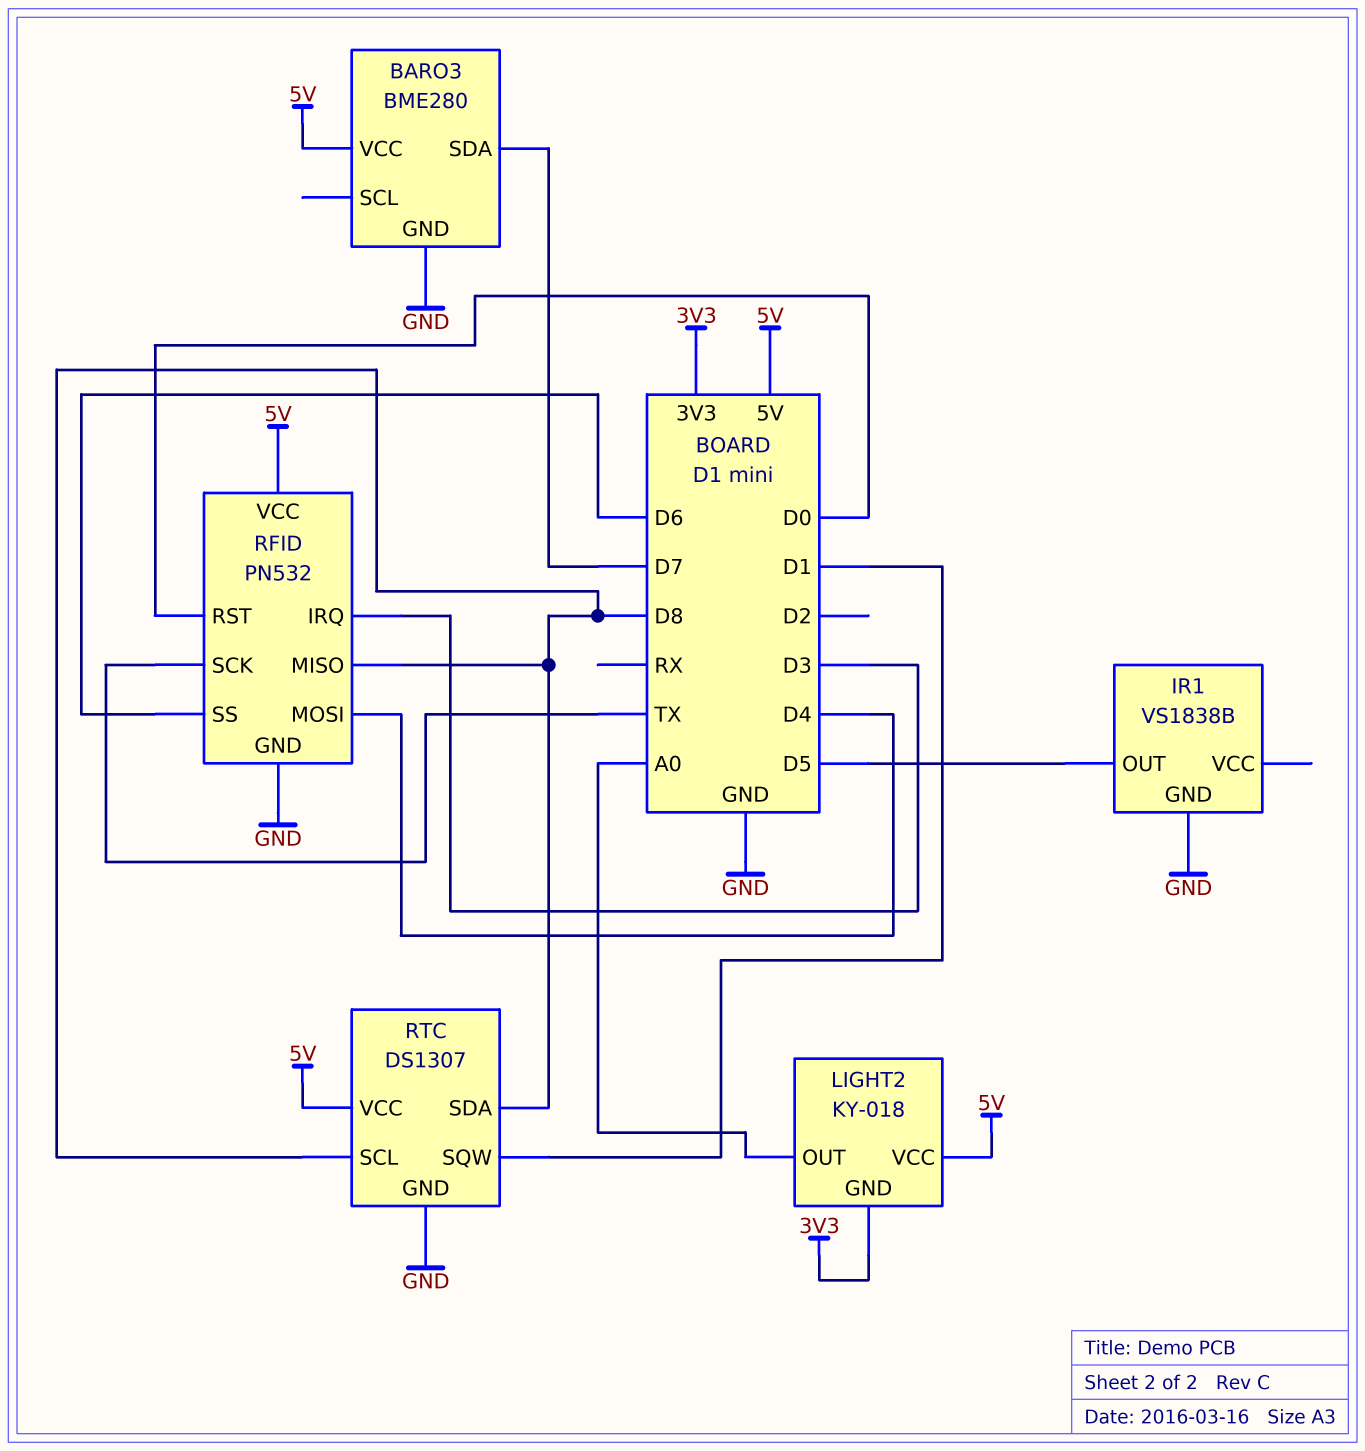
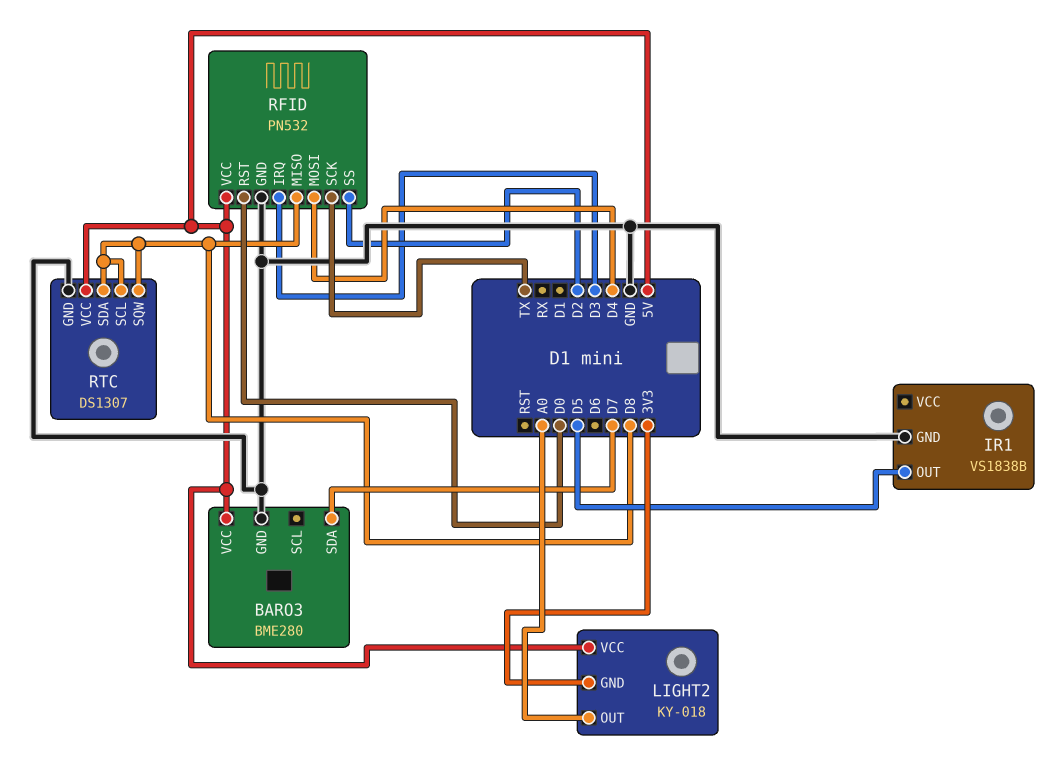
RFID pin SS: D6 -> D2
RTC pin SQW: D1 -> D8

